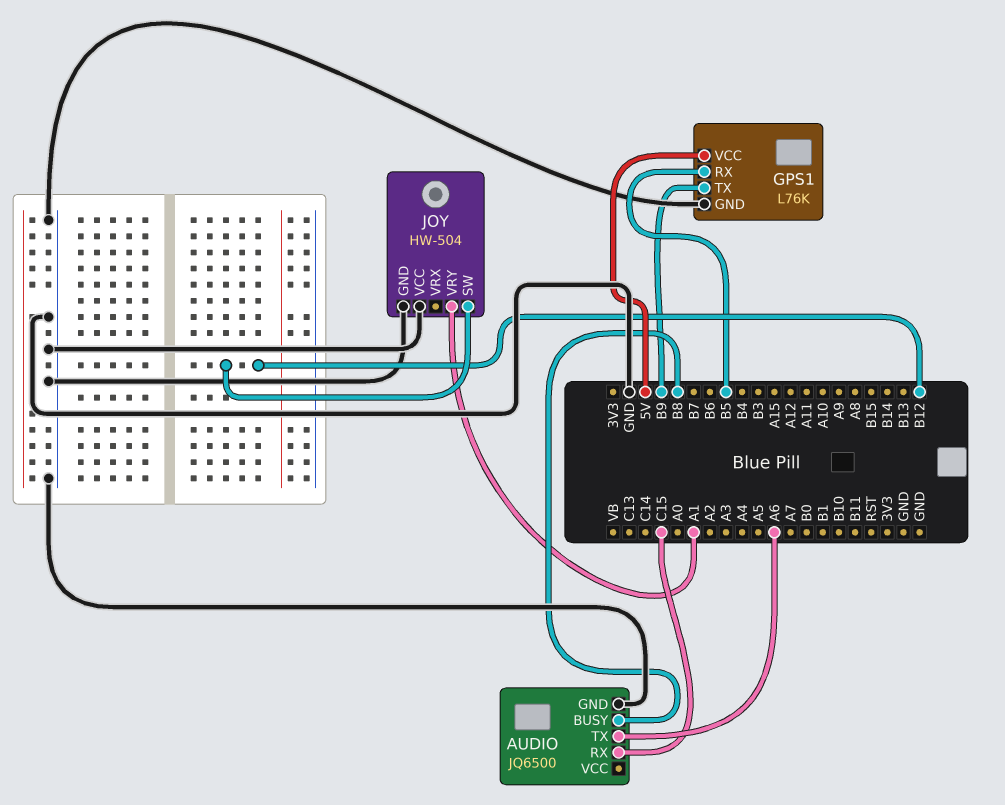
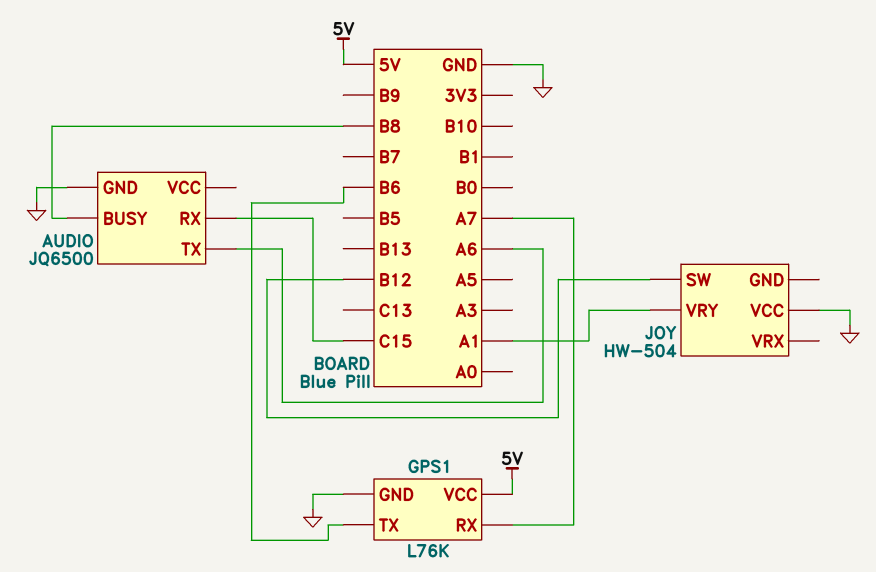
GPS1 pin RX: B5 -> A7
GPS1 pin TX: B9 -> B6
JOY pin GND: GND -> none

